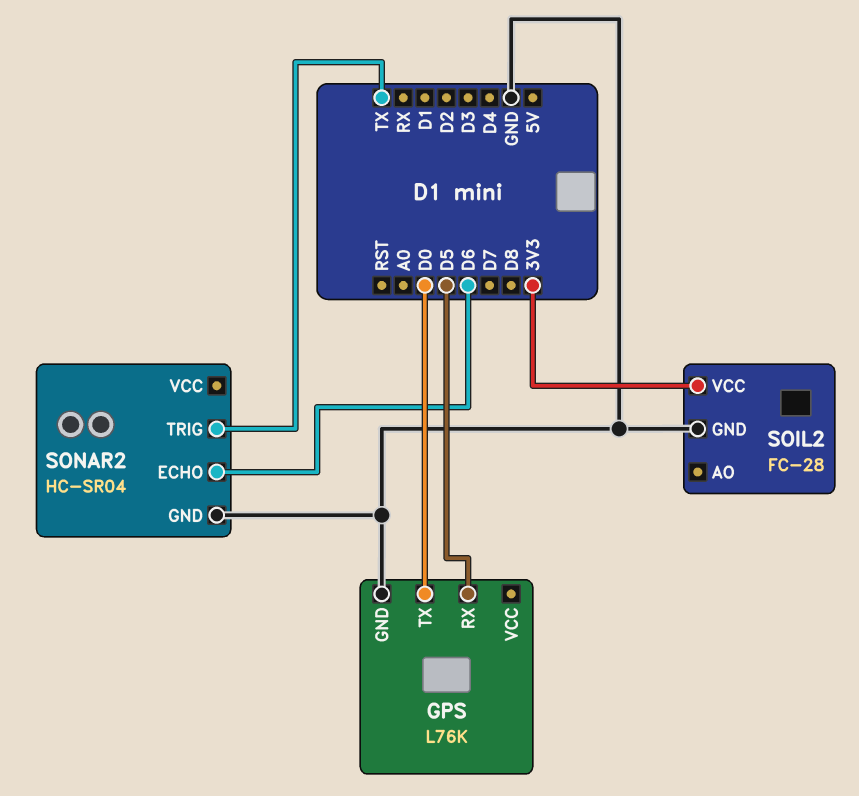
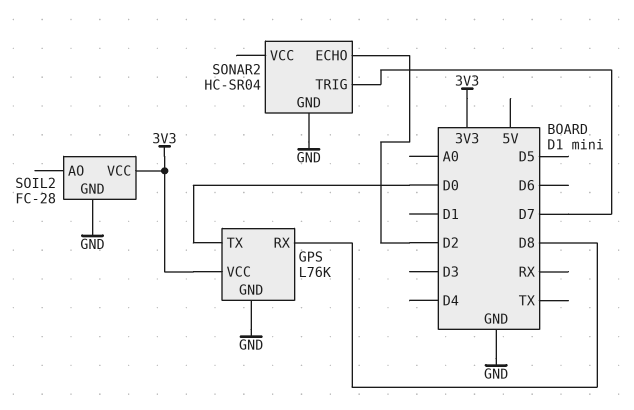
GPS pin RX: D5 -> D8
GPS pin VCC: none -> 3V3
SONAR2 pin ECHO: D6 -> D2
SONAR2 pin TRIG: TX -> D7

